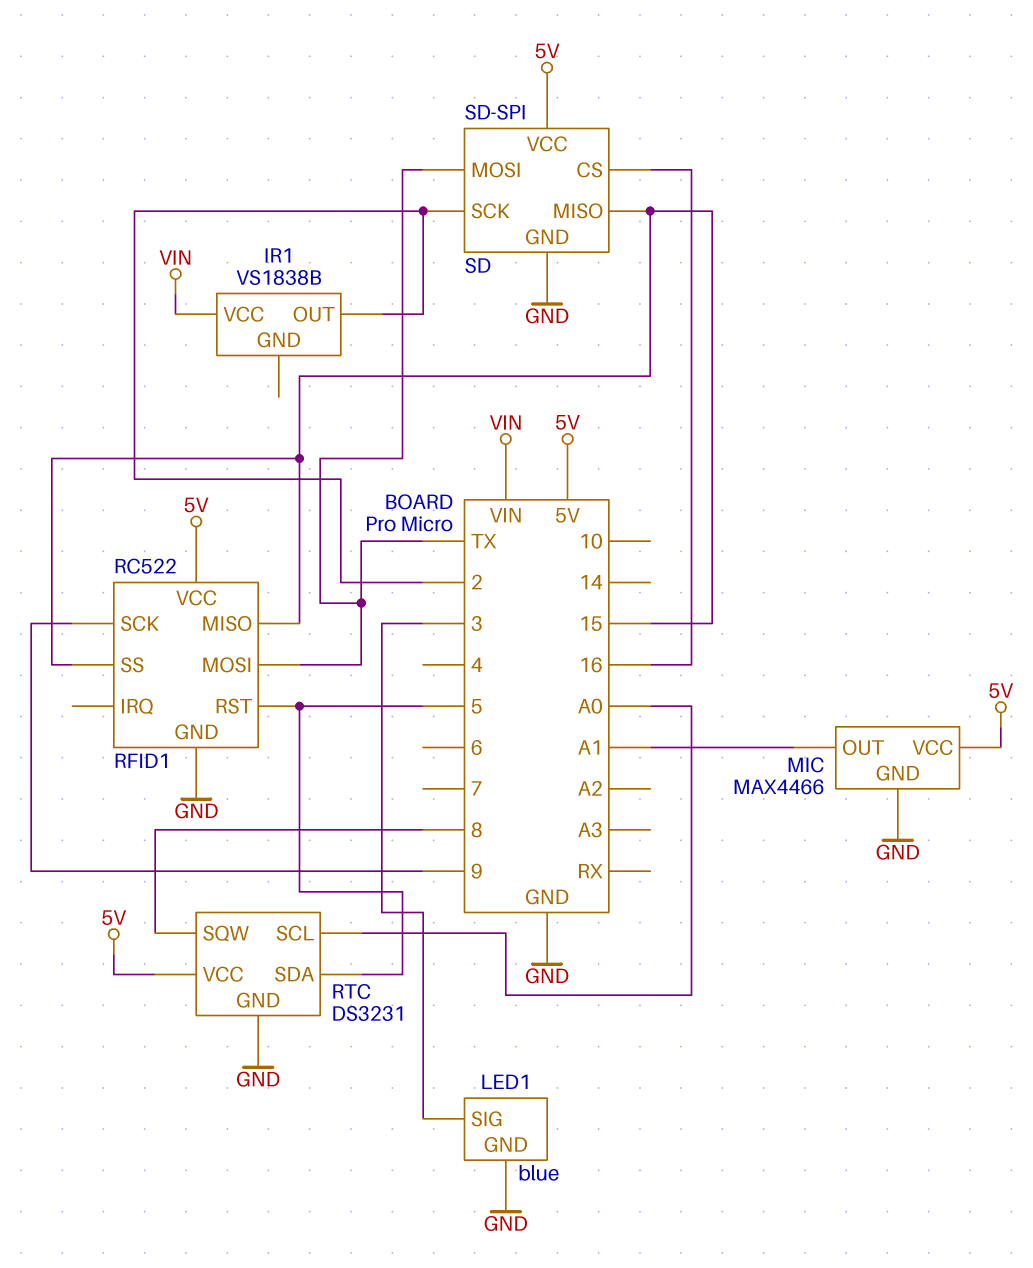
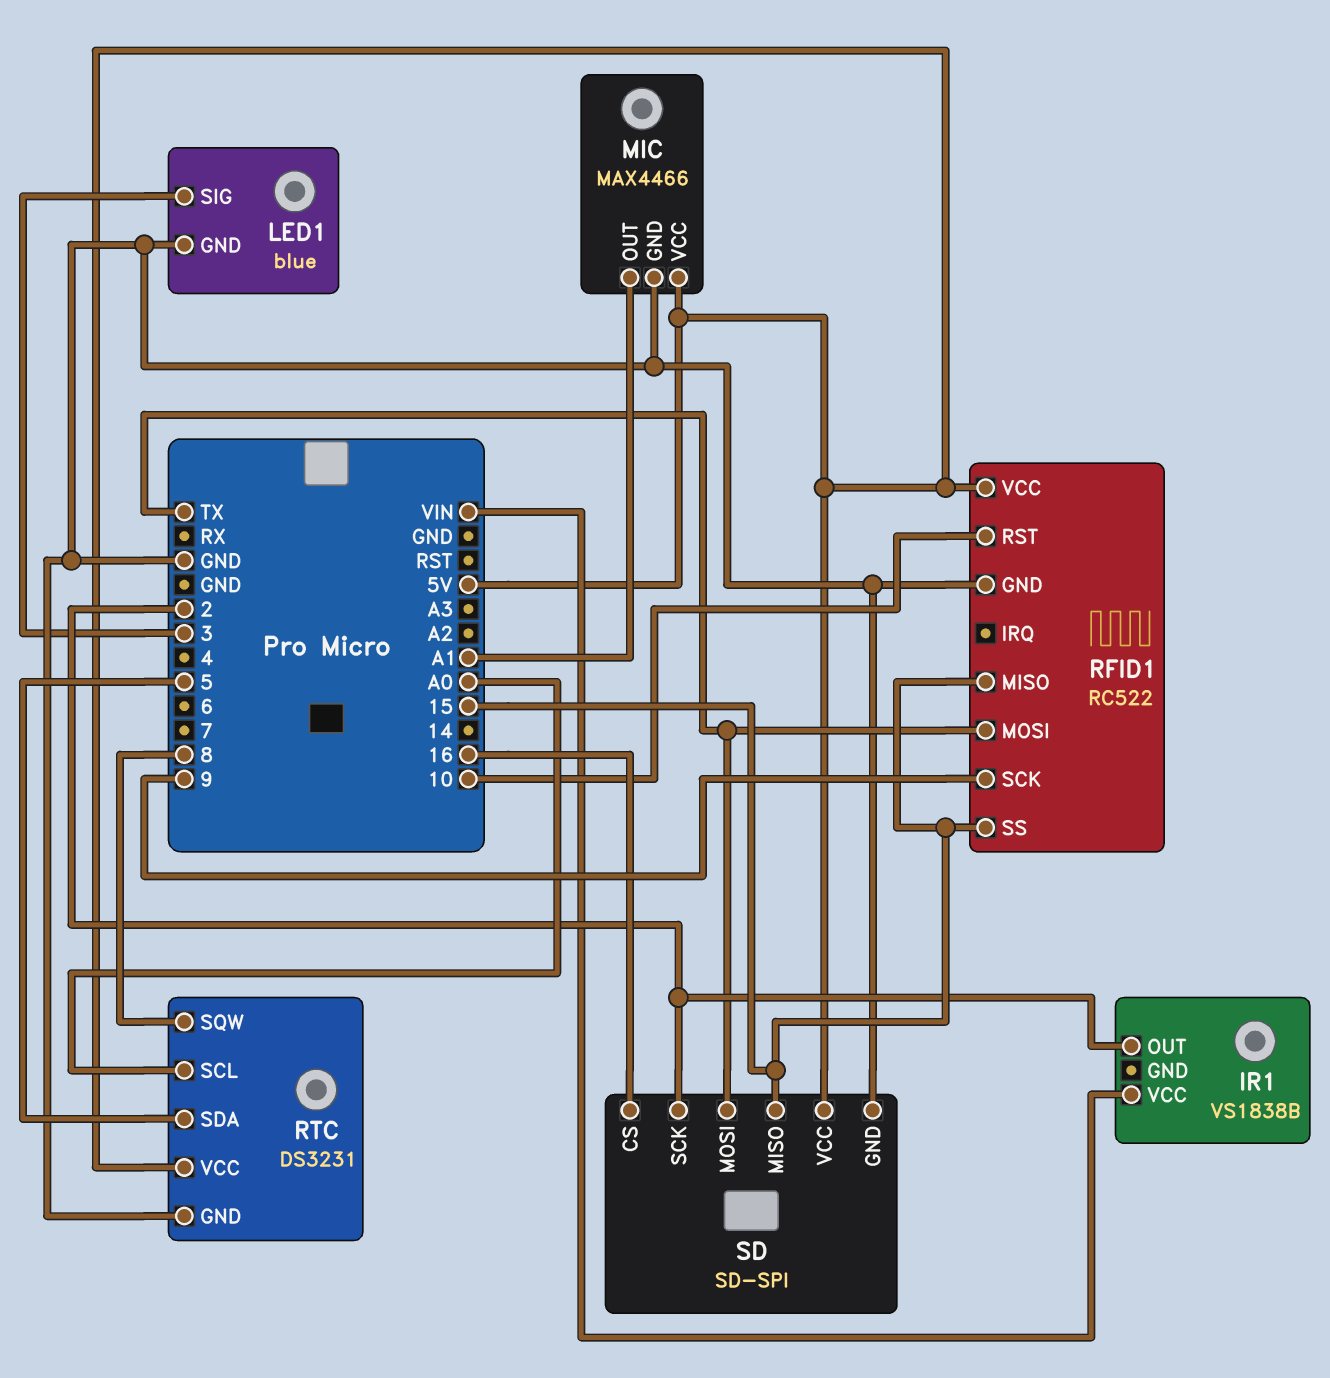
RFID1 pin RST: 5 -> 10

